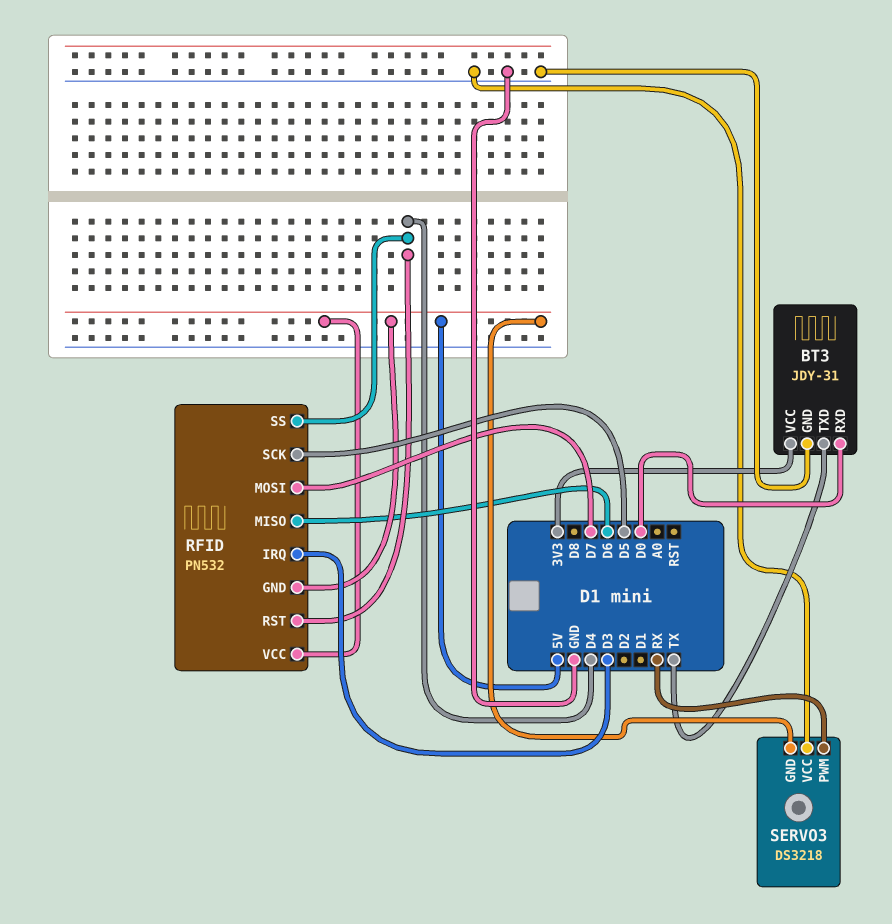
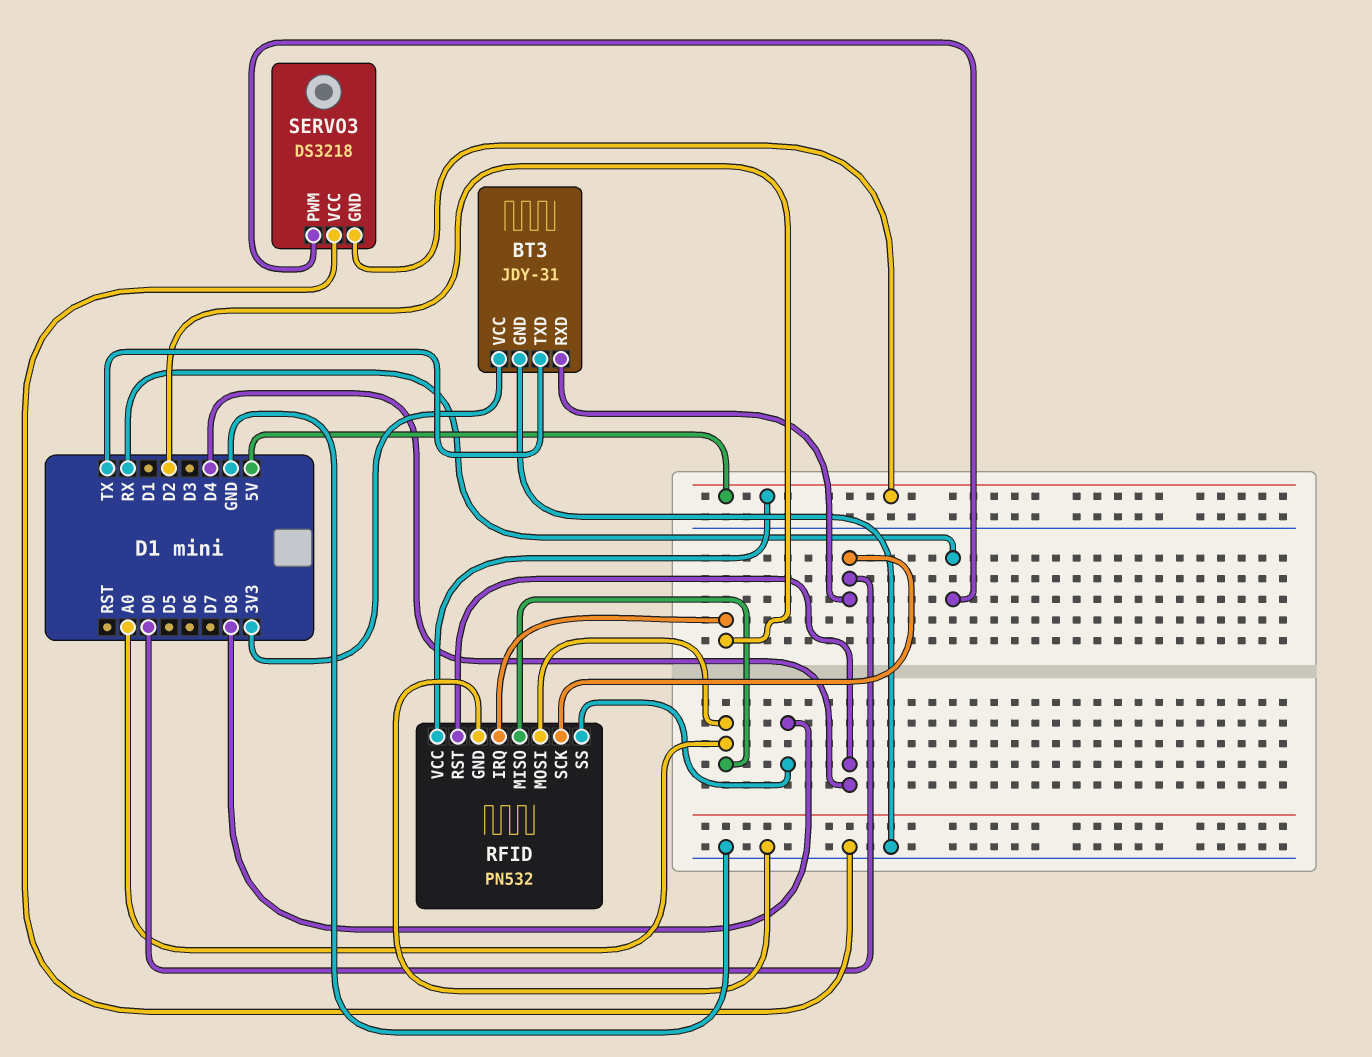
RFID pin GND: 5V -> GND
RFID pin IRQ: D3 -> D2
RFID pin MISO: D6 -> A0
RFID pin MOSI: D7 -> A0
RFID pin SCK: D5 -> D0
RFID pin SS: D4 -> D8

